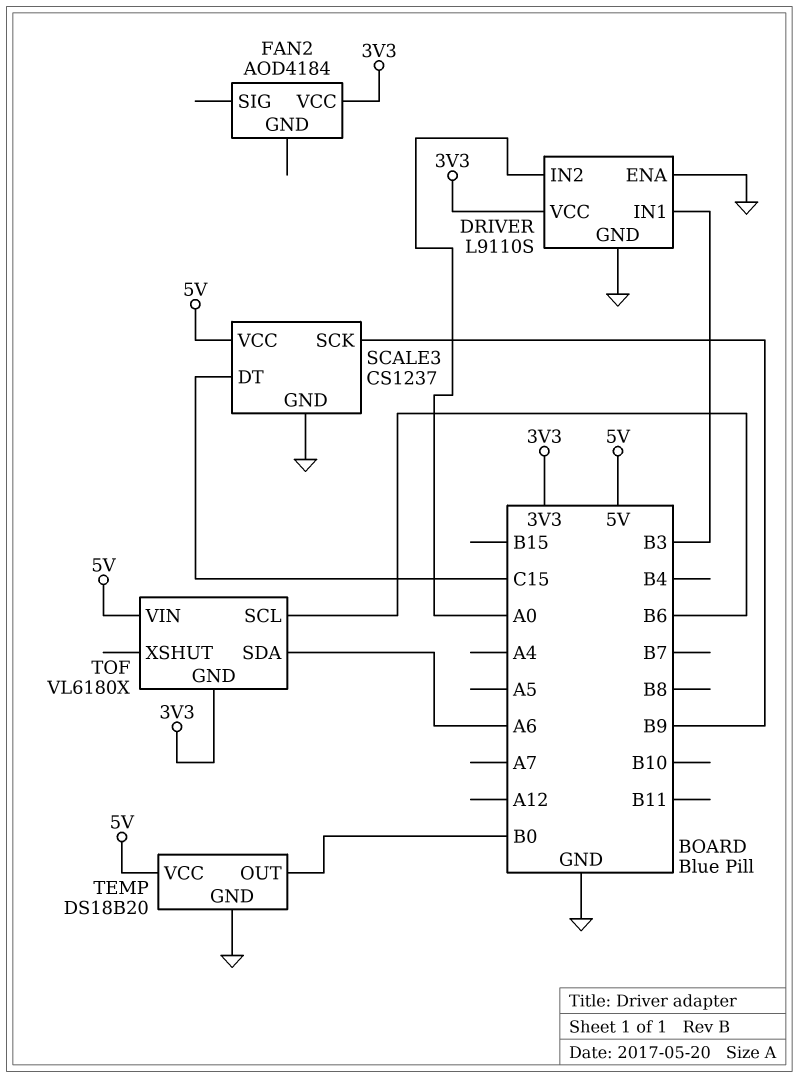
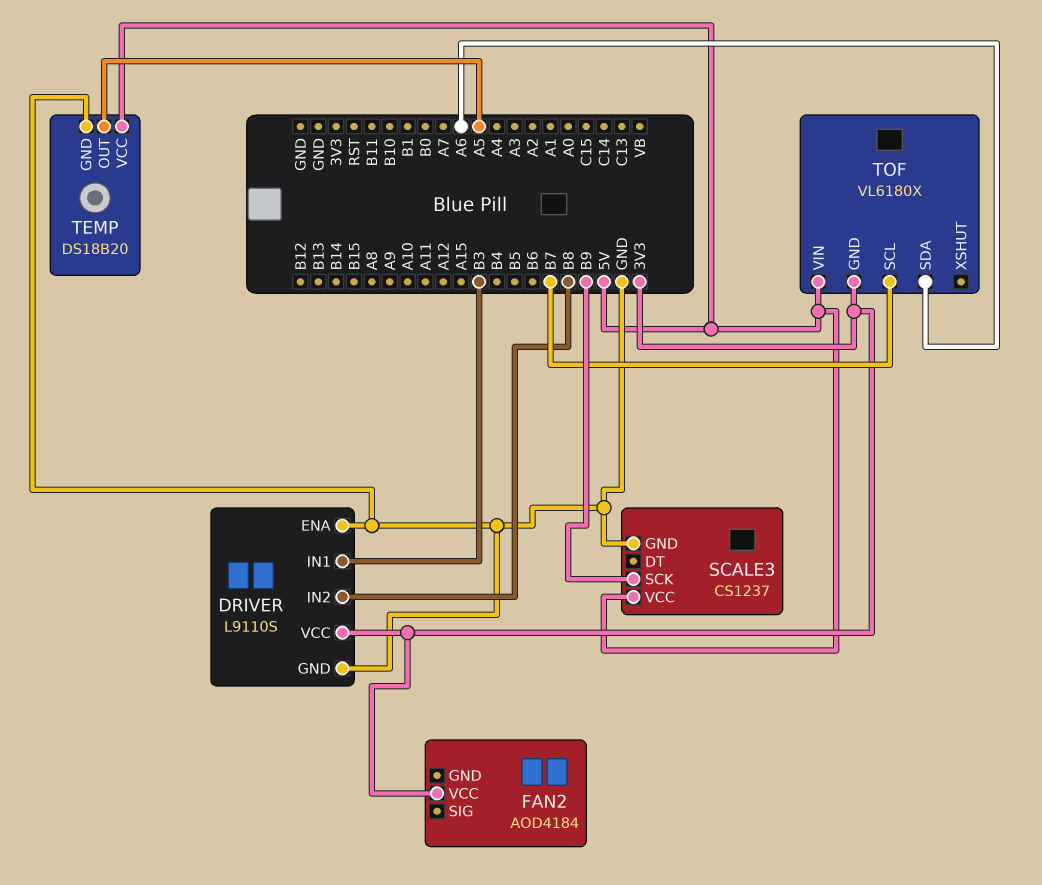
DRIVER pin IN2: A0 -> B8
SCALE3 pin DT: C15 -> none
TEMP pin OUT: B0 -> A5
TOF pin SCL: B6 -> B7

